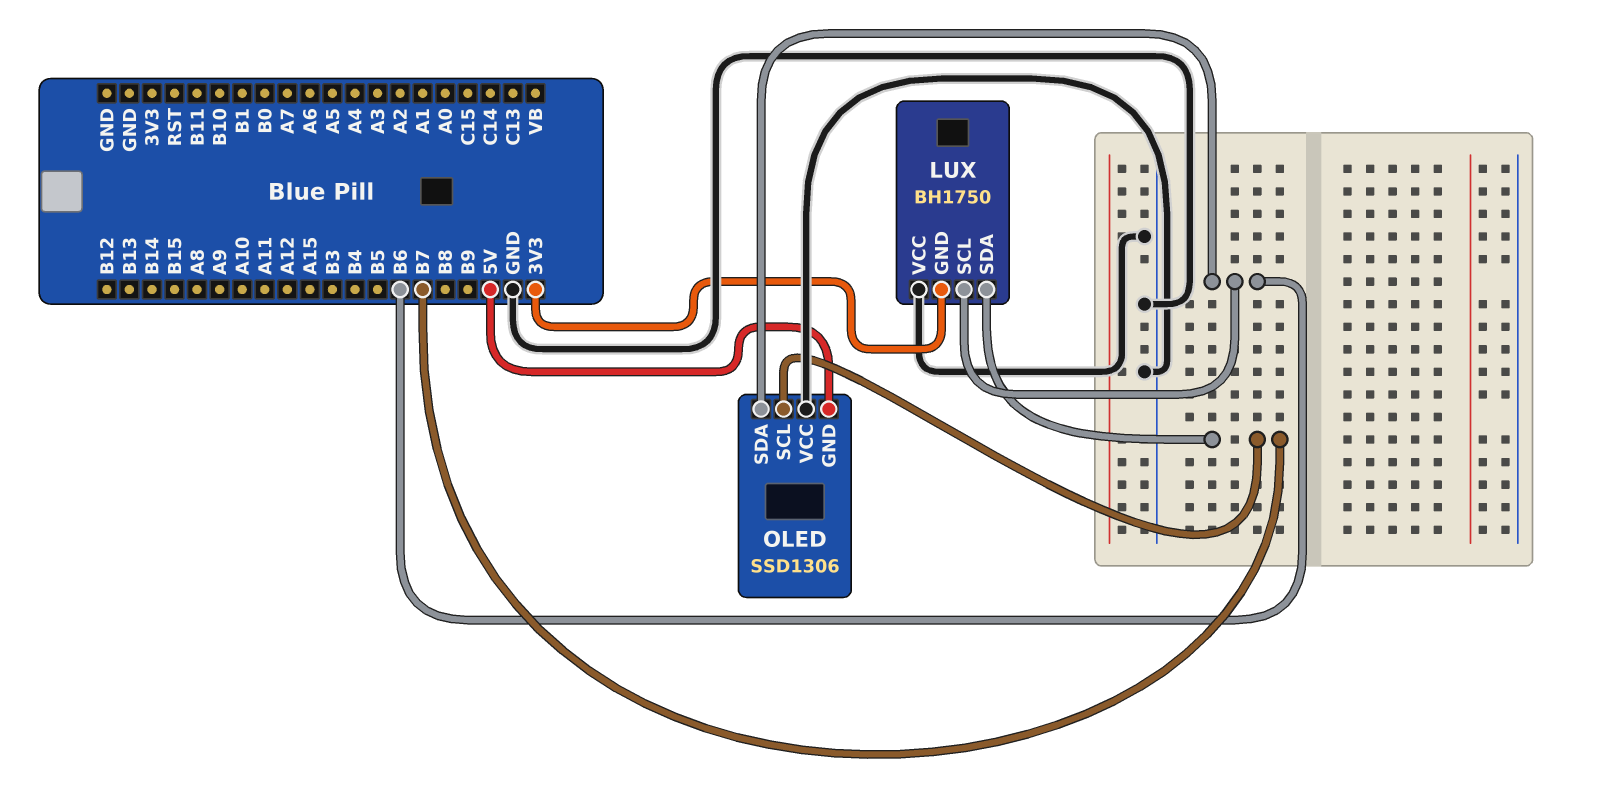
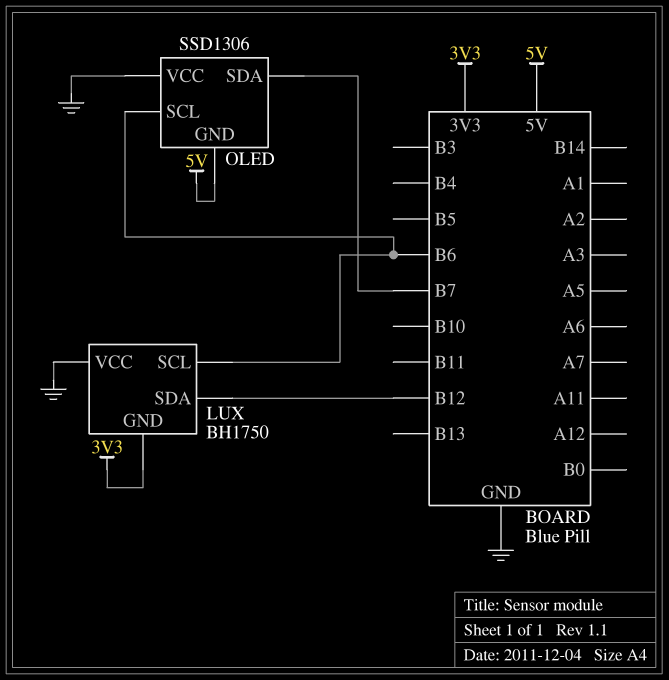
LUX pin SDA: B7 -> B12
OLED pin SCL: B7 -> B6
OLED pin SDA: B6 -> B7

